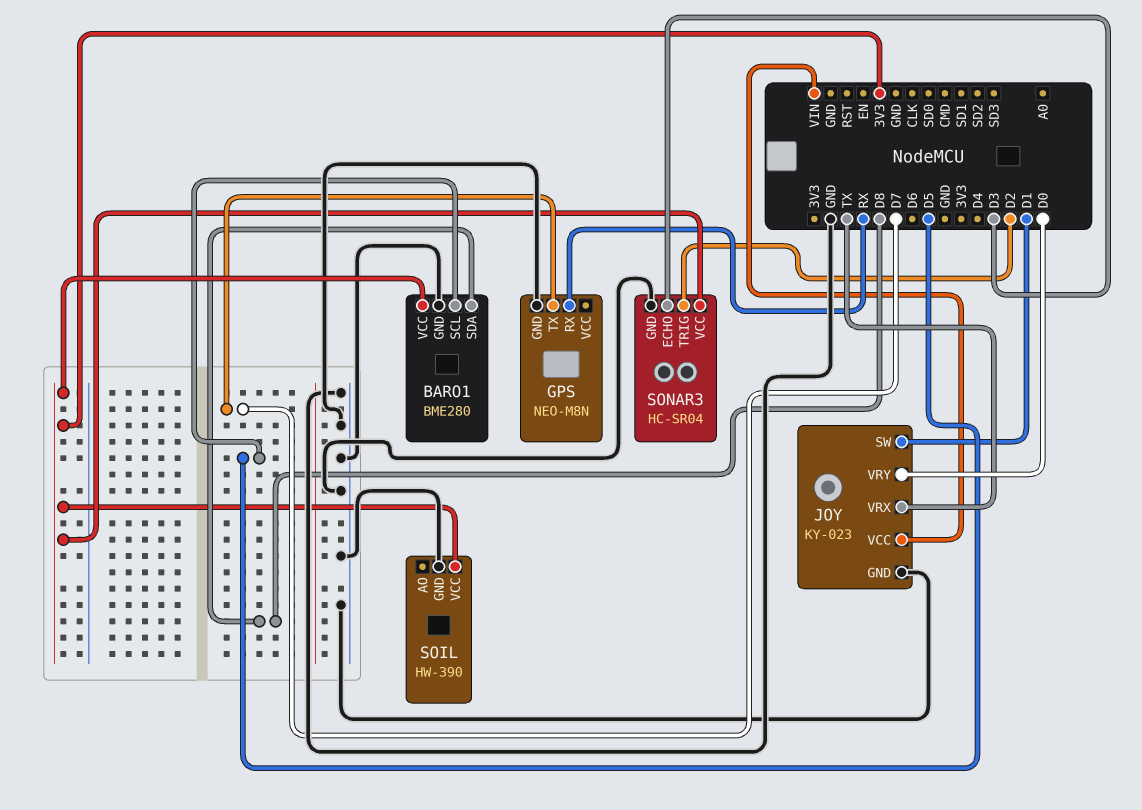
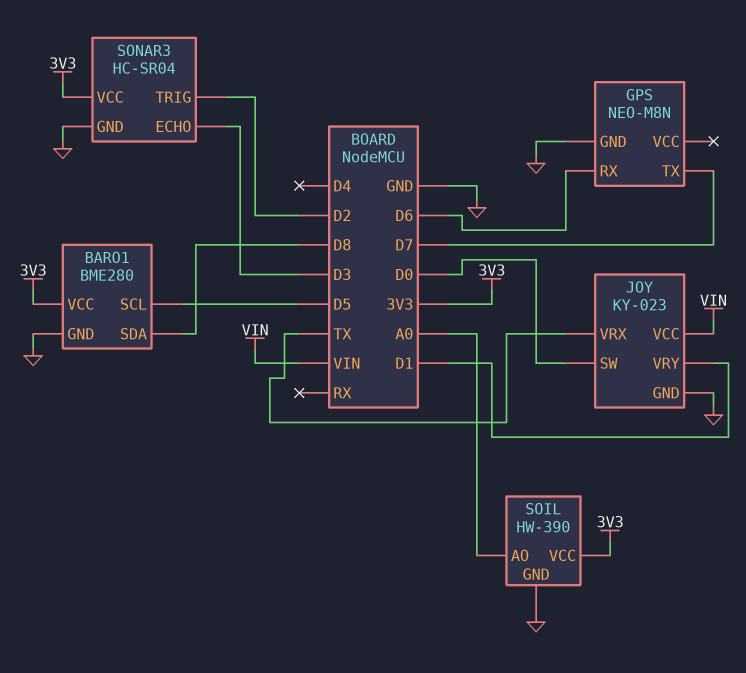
GPS pin RX: RX -> D6
JOY pin SW: D1 -> D0
JOY pin VRY: D0 -> D1
SOIL pin AO: none -> A0

